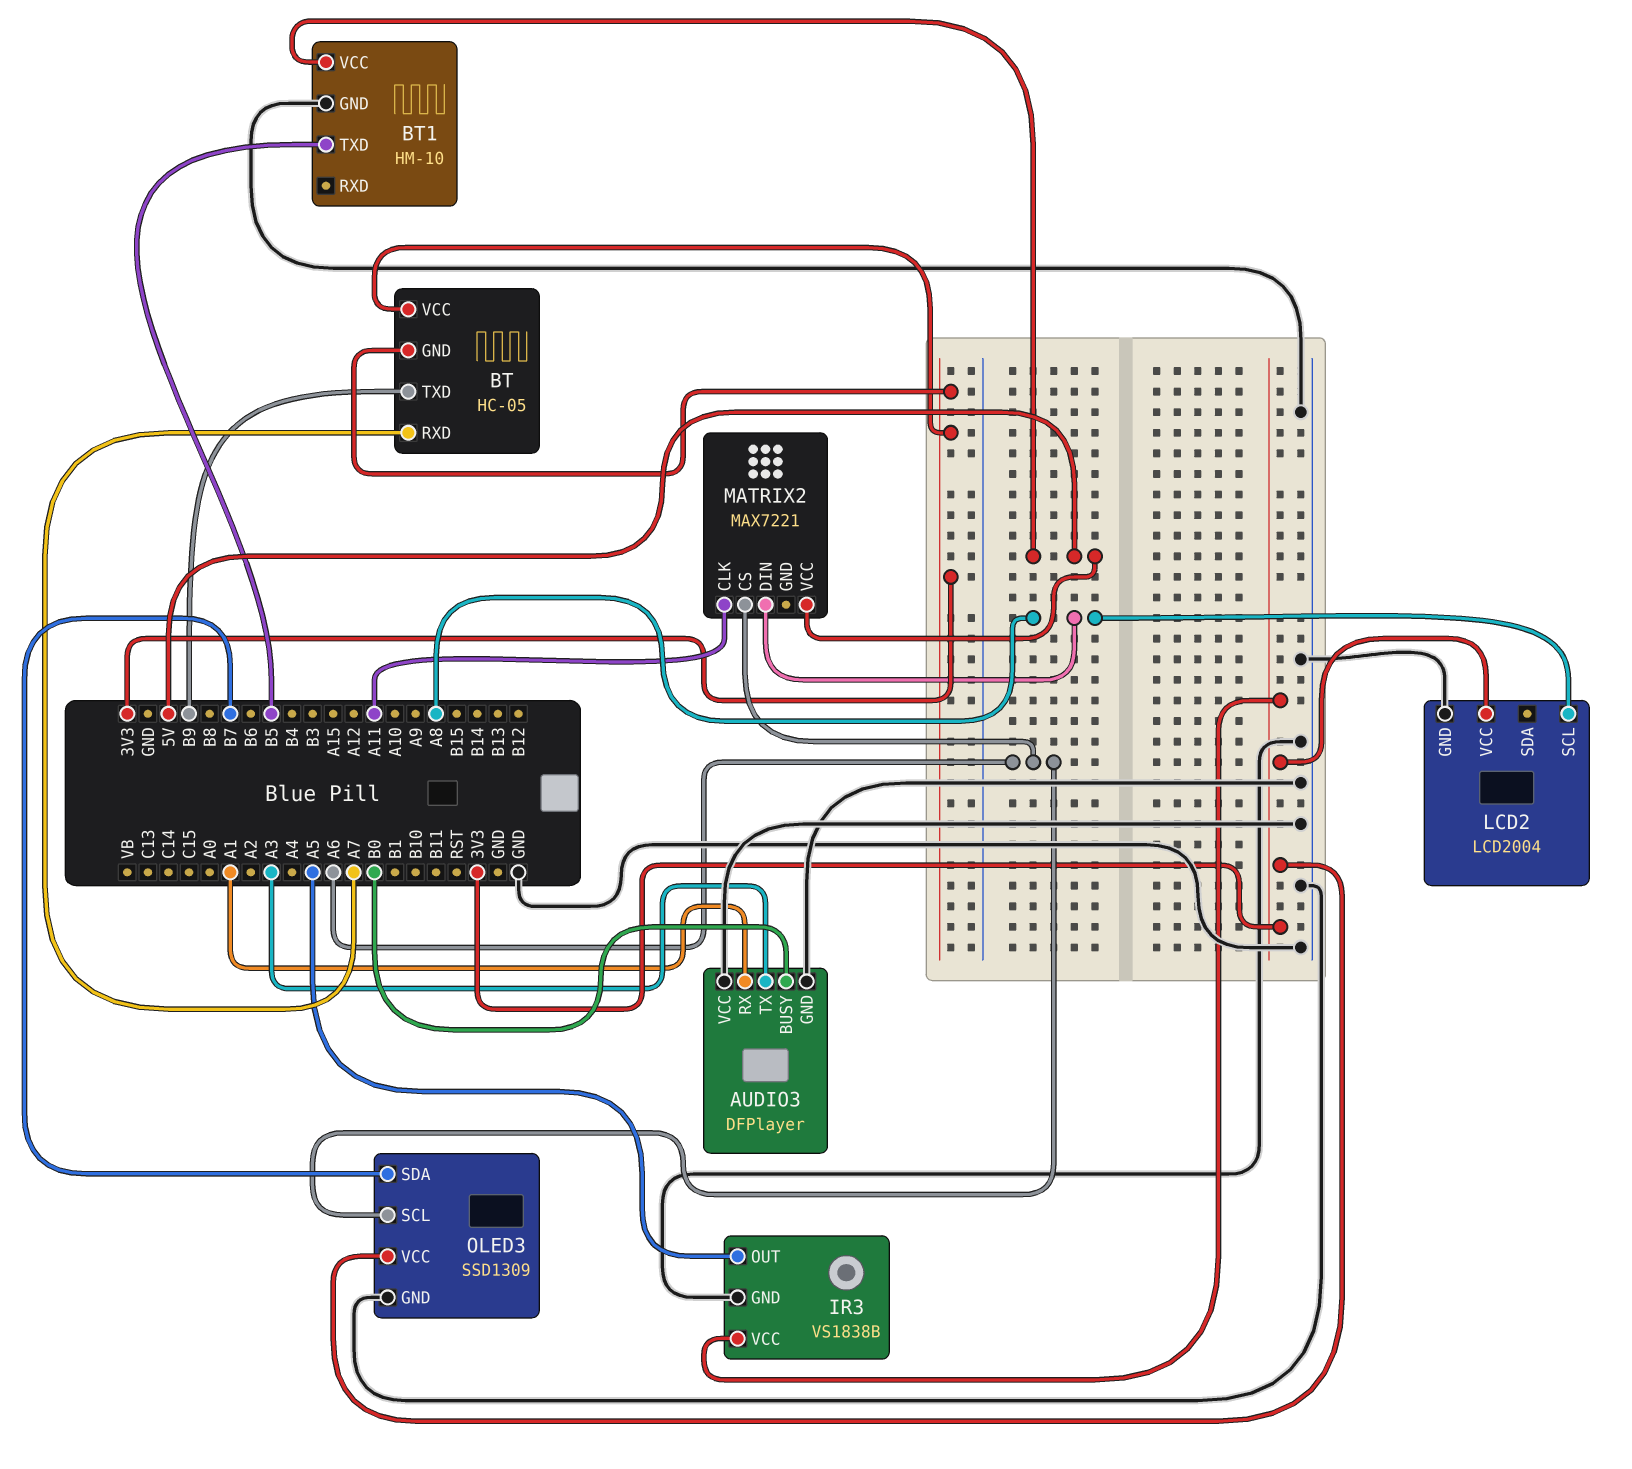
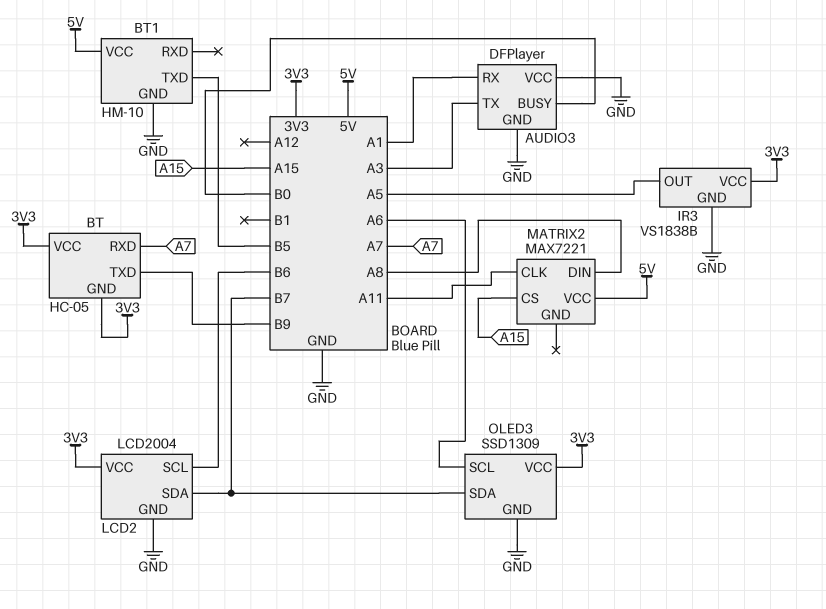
LCD2 pin SCL: A8 -> B6
LCD2 pin SDA: none -> B7
MATRIX2 pin CS: A6 -> A15

